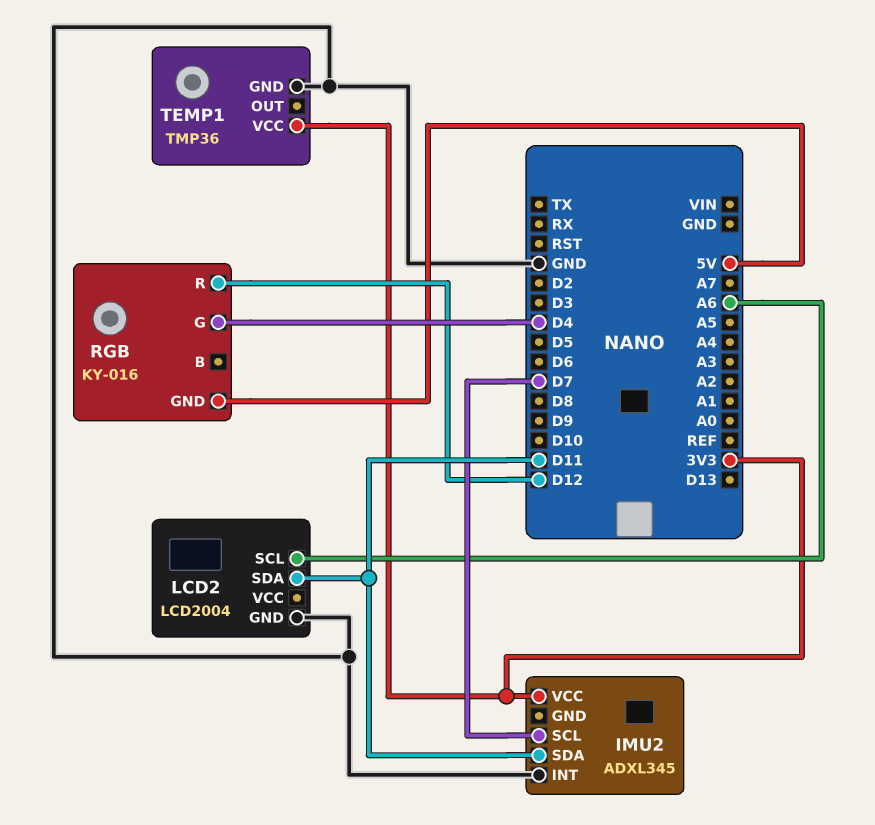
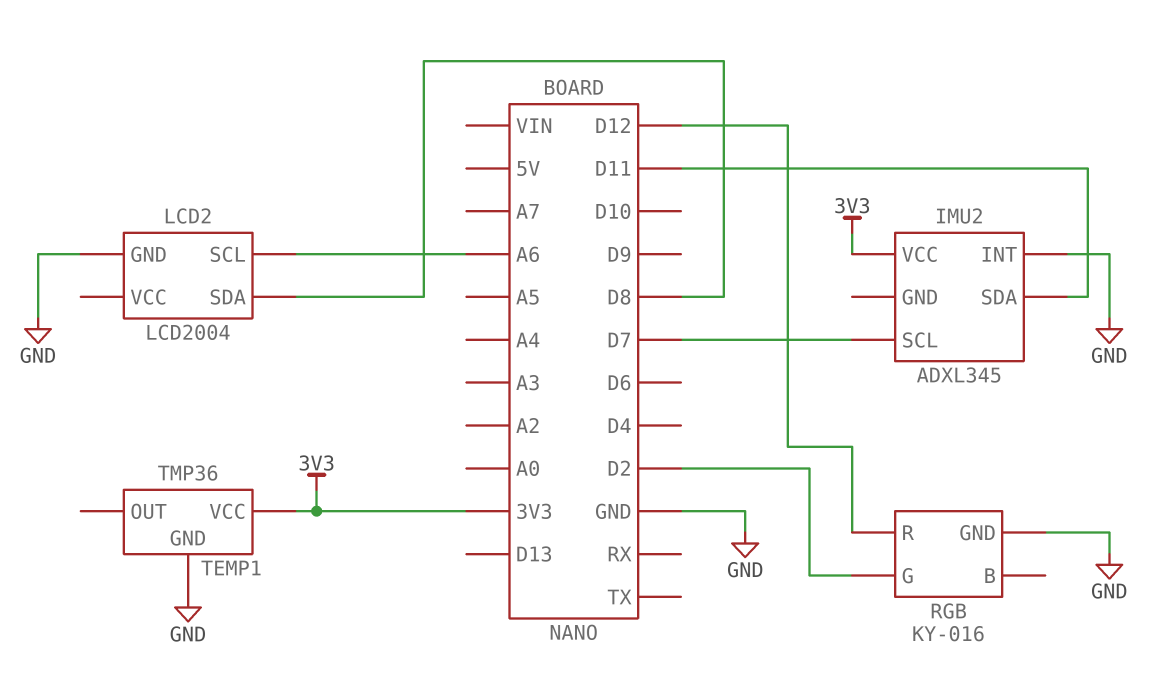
LCD2 pin SDA: D11 -> D8
RGB pin G: D4 -> D2
RGB pin GND: 5V -> GND

